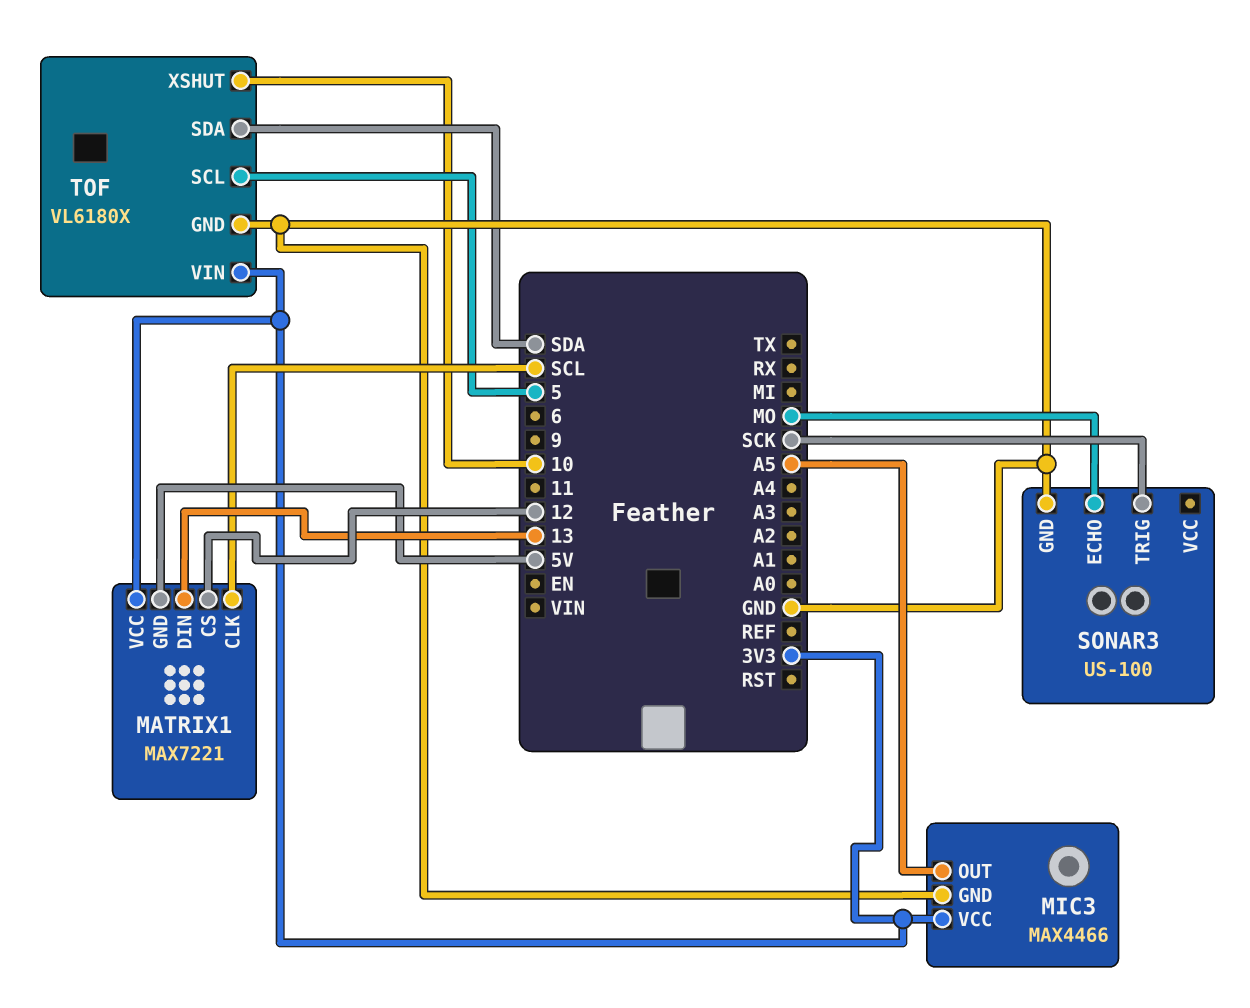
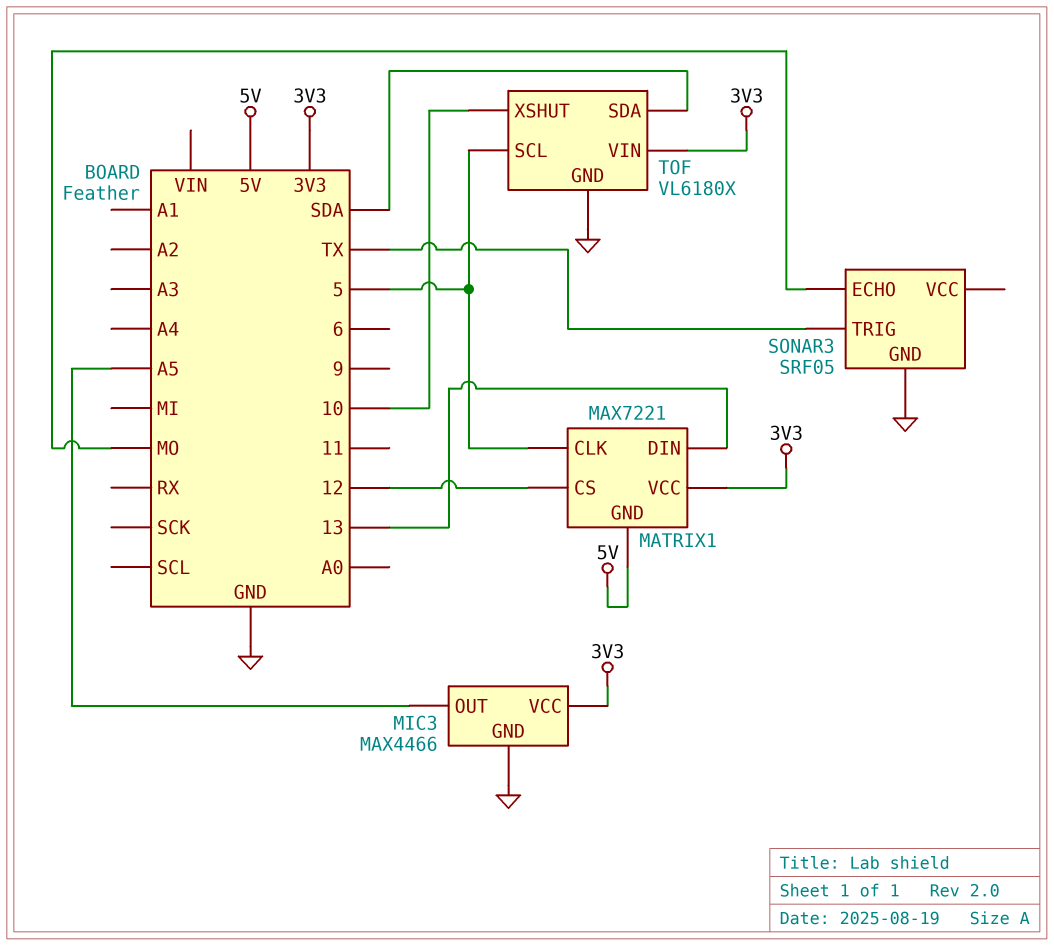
MATRIX1 pin CLK: SCL -> 5
SONAR3: US-100 -> SRF05
SONAR3 pin TRIG: SCK -> TX

